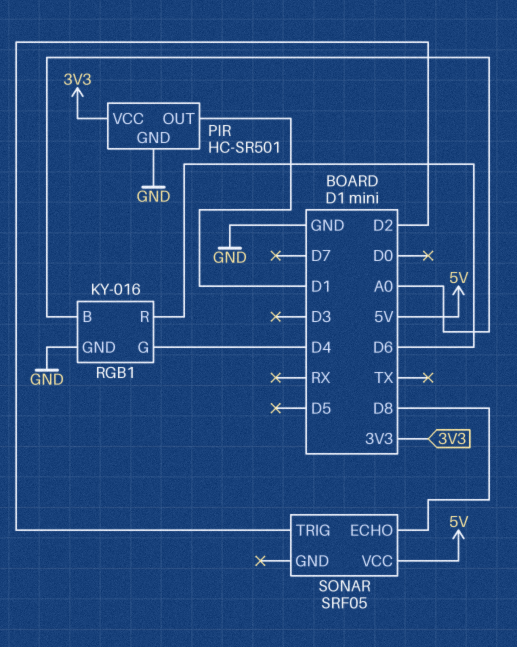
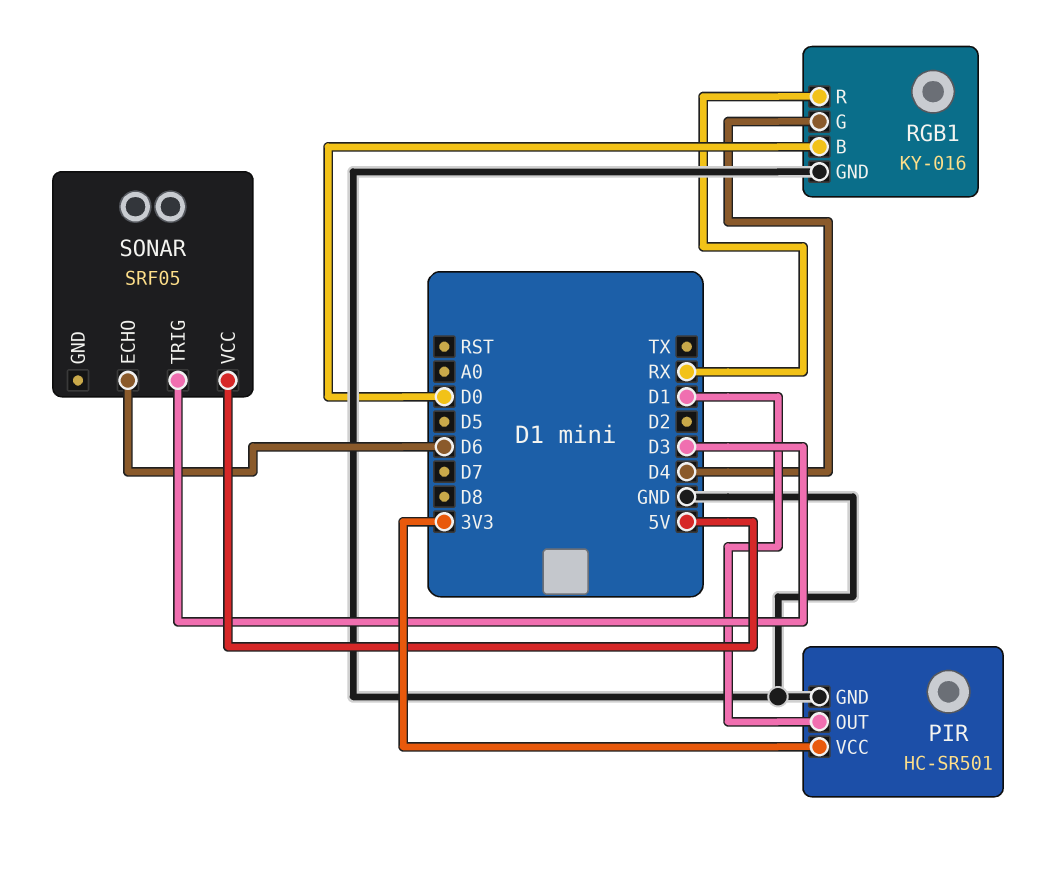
RGB1 pin B: A0 -> D0
RGB1 pin R: D6 -> RX
SONAR pin ECHO: D8 -> D6
SONAR pin TRIG: D2 -> D3

